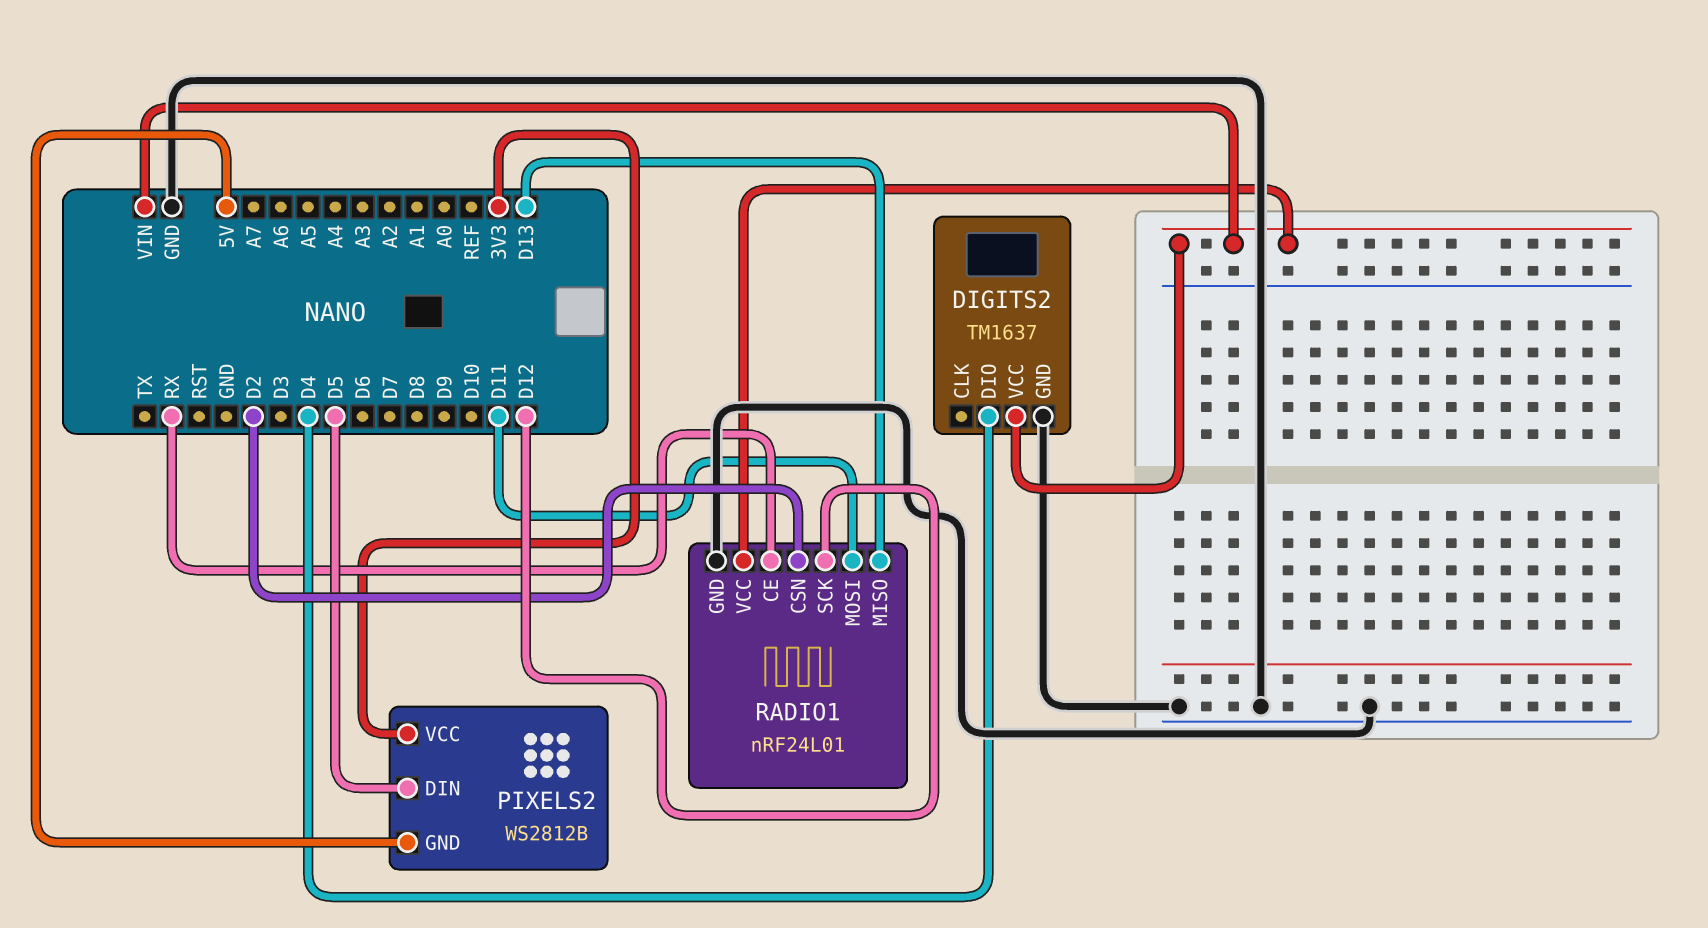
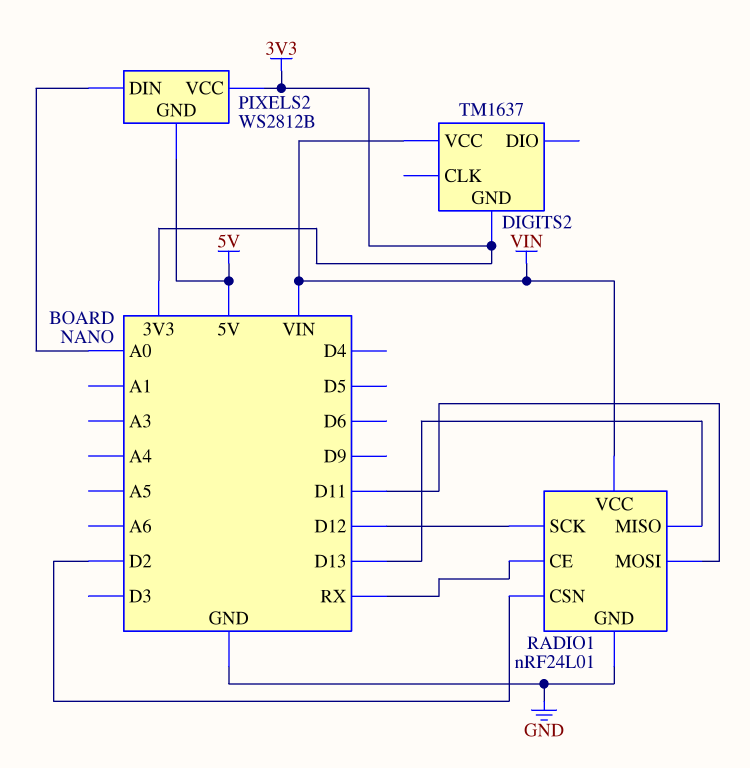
DIGITS2 pin DIO: D4 -> none
DIGITS2 pin GND: GND -> 3V3
PIXELS2 pin DIN: D5 -> A0

